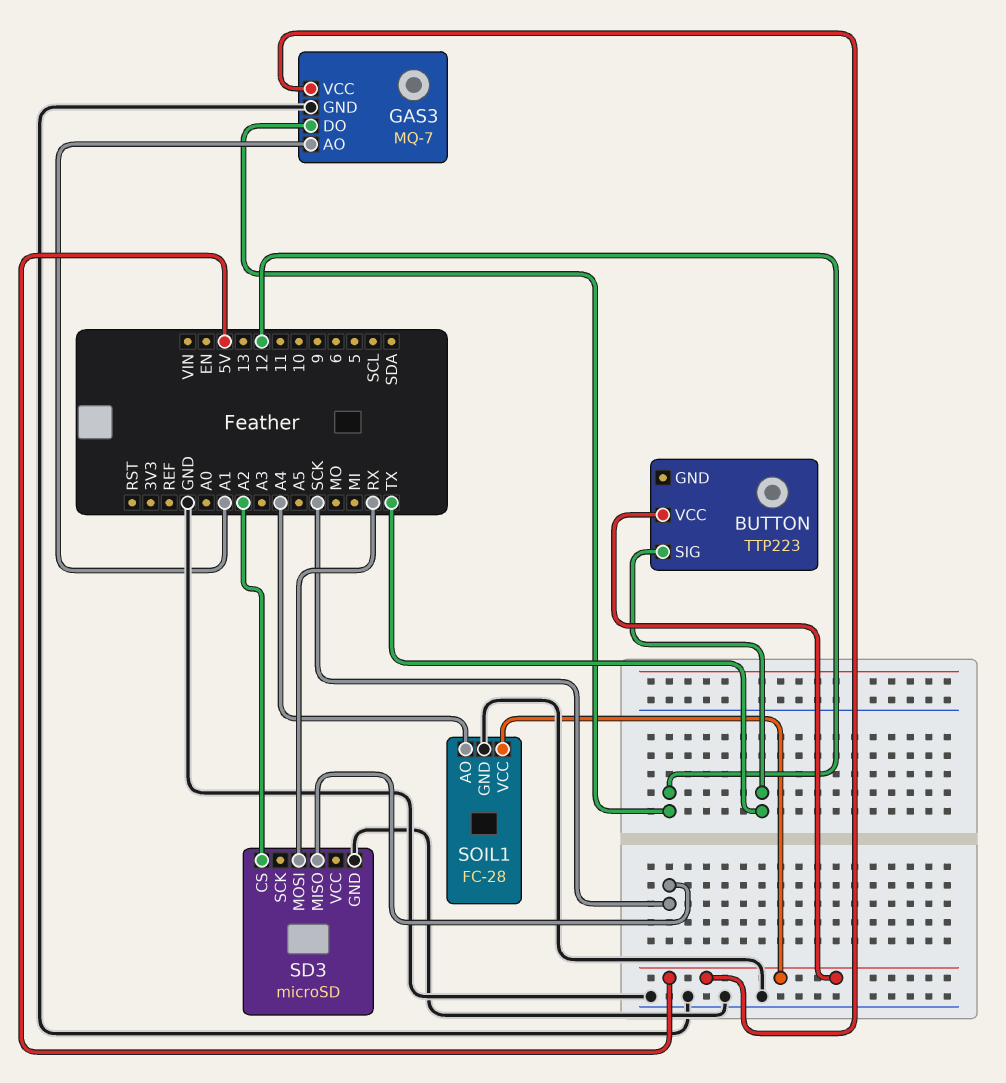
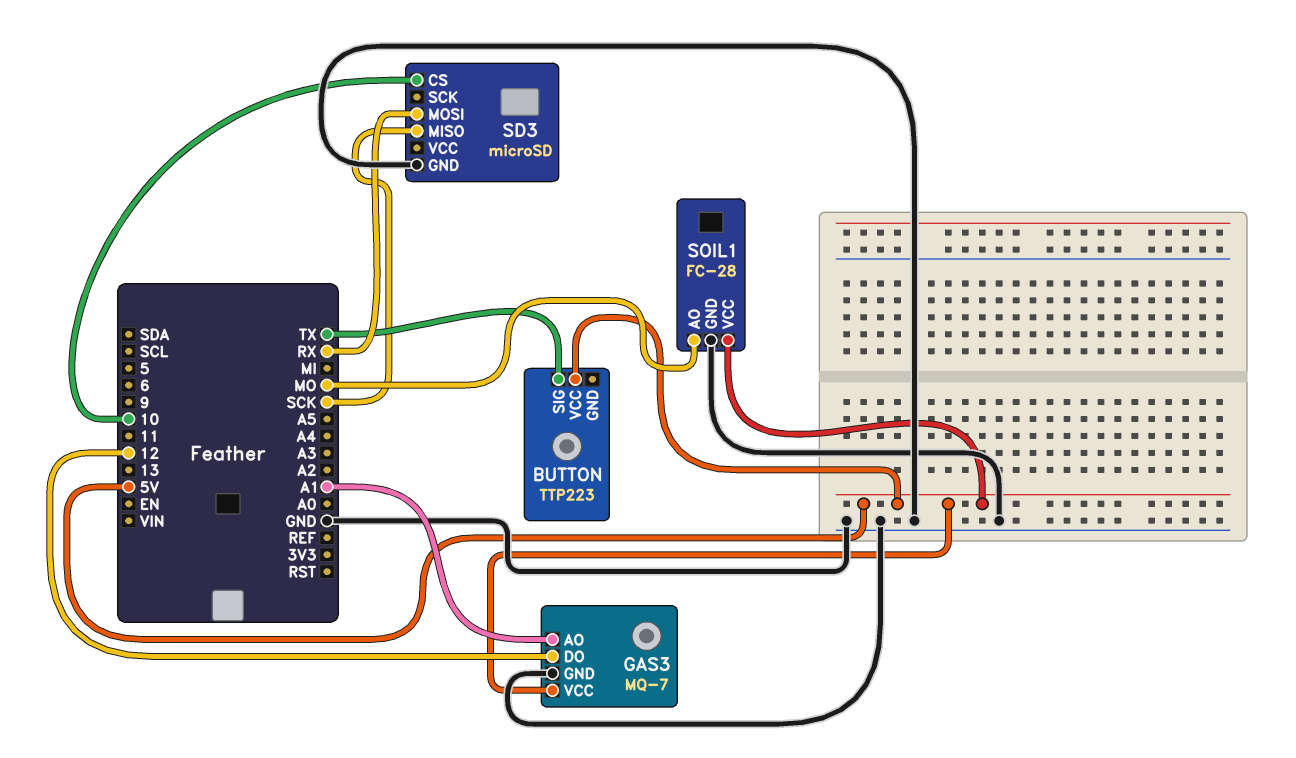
SD3 pin CS: A2 -> 10
SOIL1 pin AO: A4 -> MO

